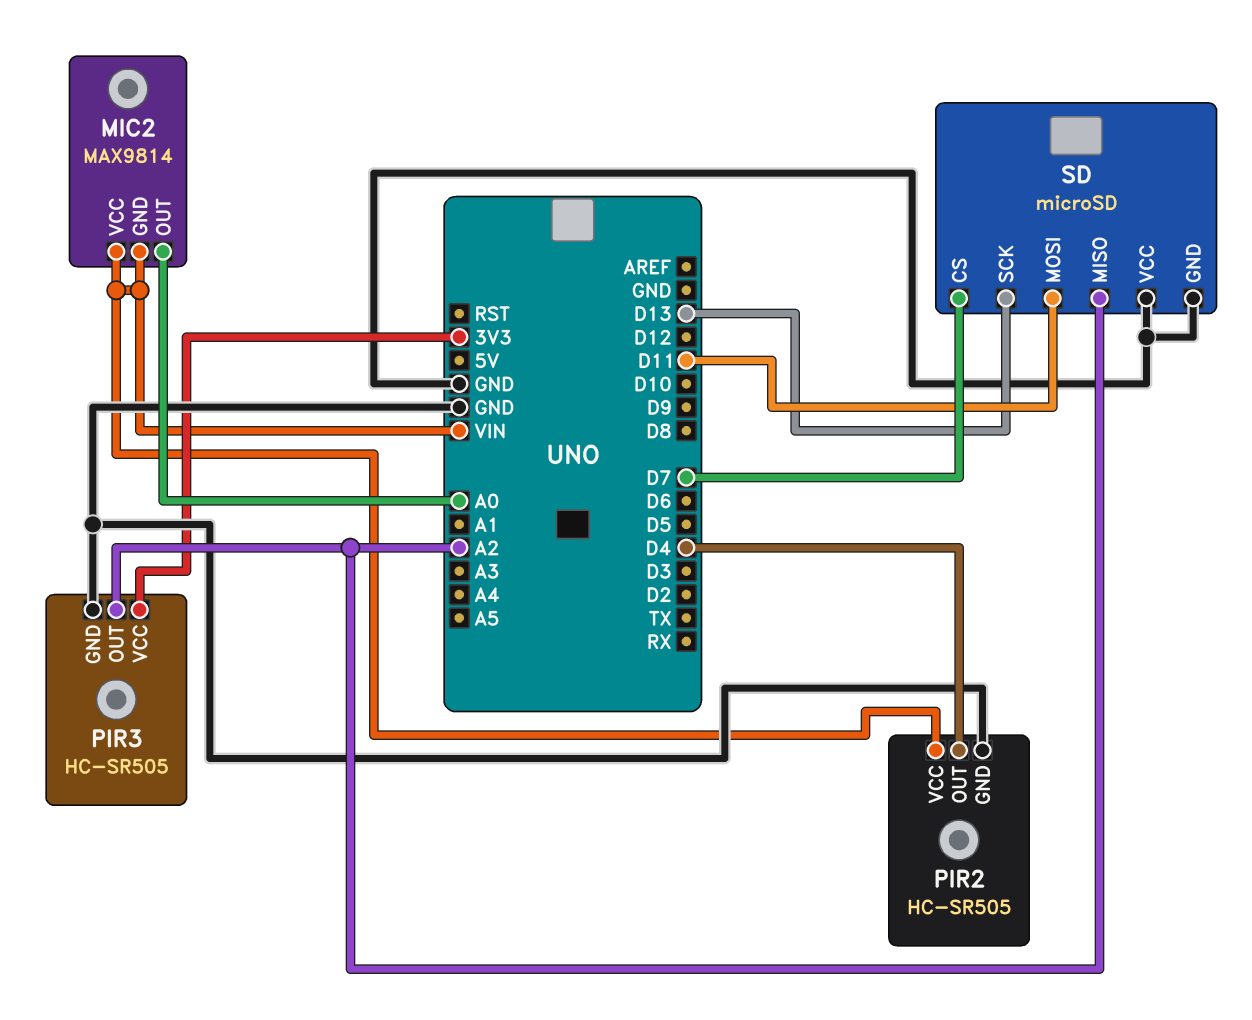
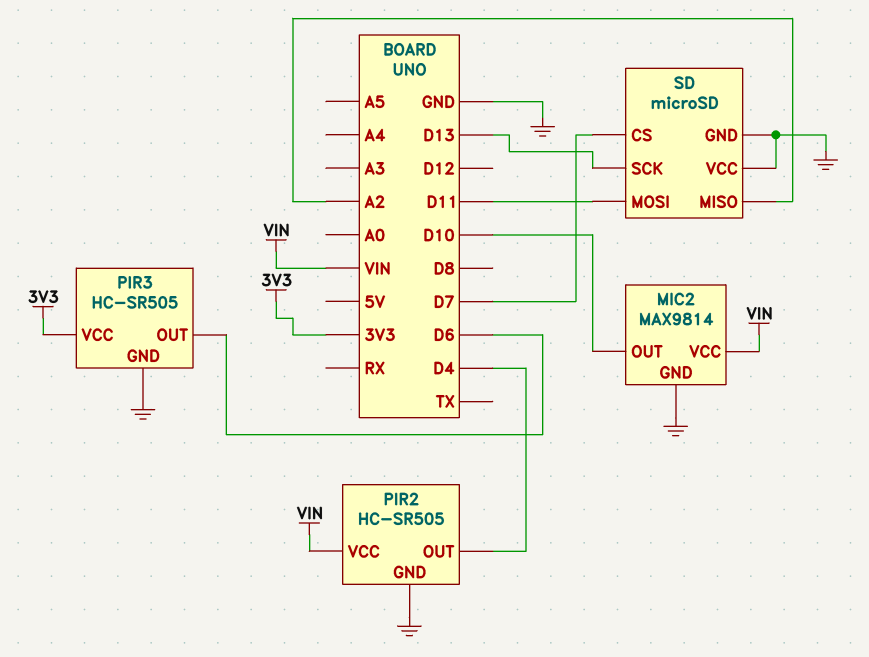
MIC2 pin GND: VIN -> GND
MIC2 pin OUT: A0 -> D10
PIR3 pin OUT: A2 -> D6

